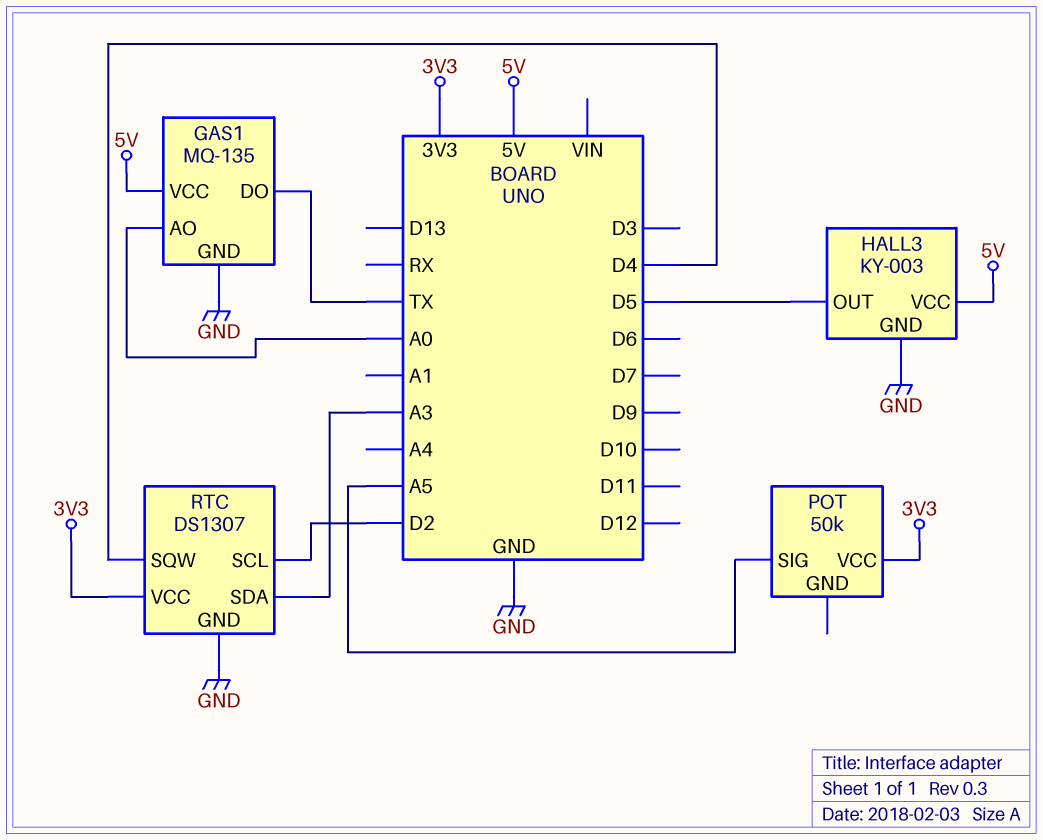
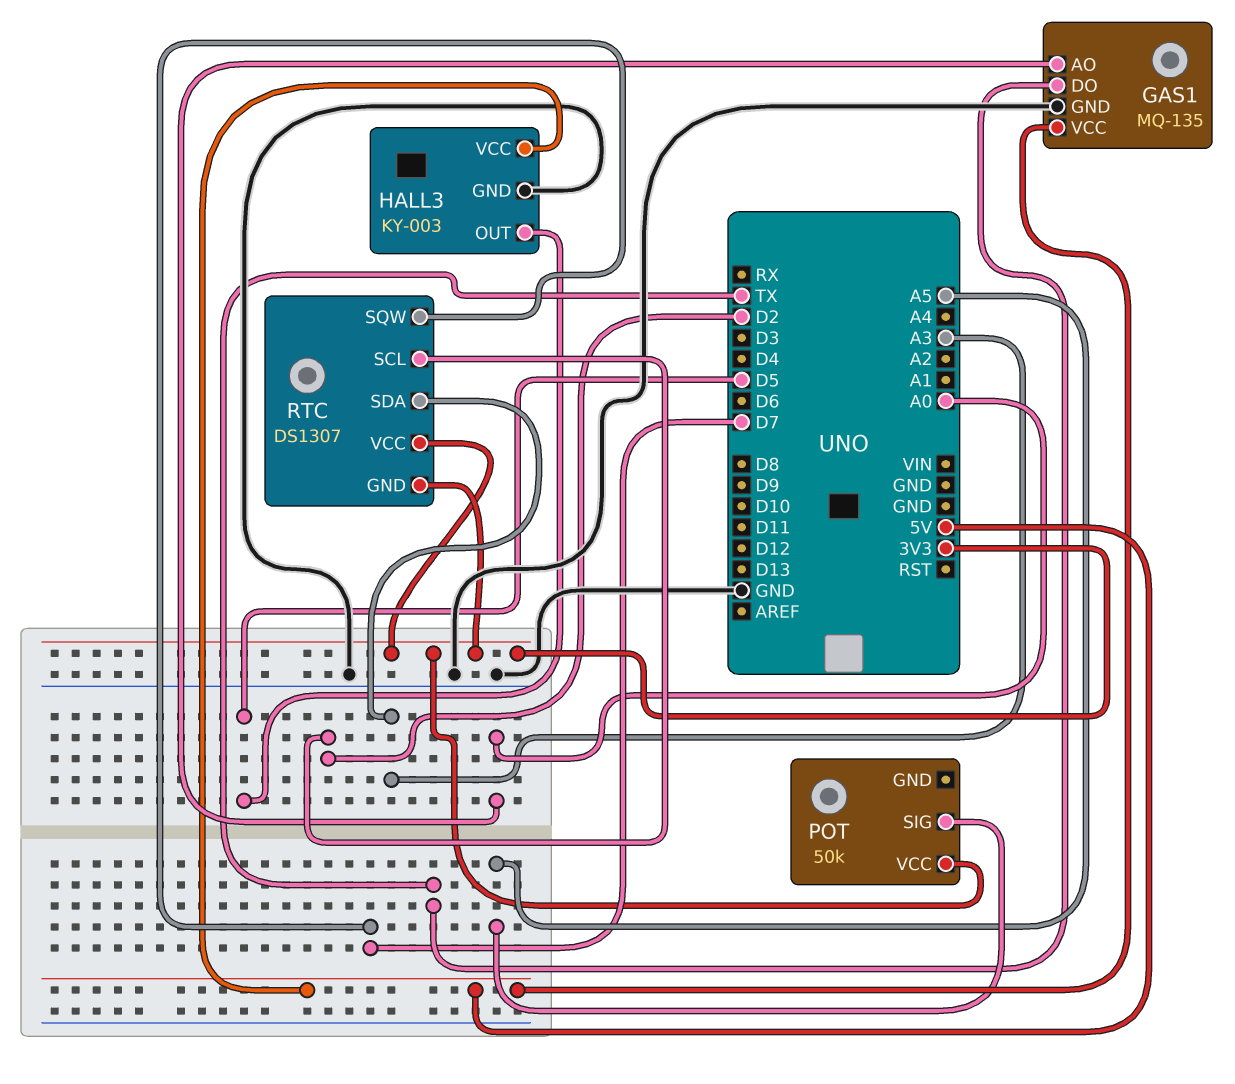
RTC pin GND: GND -> 3V3
RTC pin SQW: D4 -> D7

